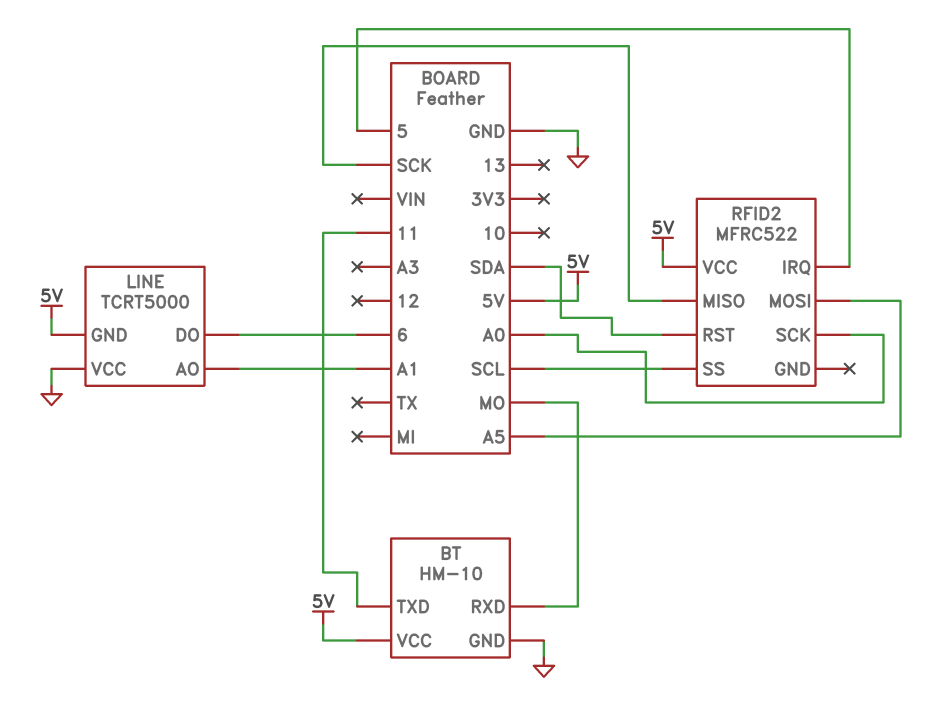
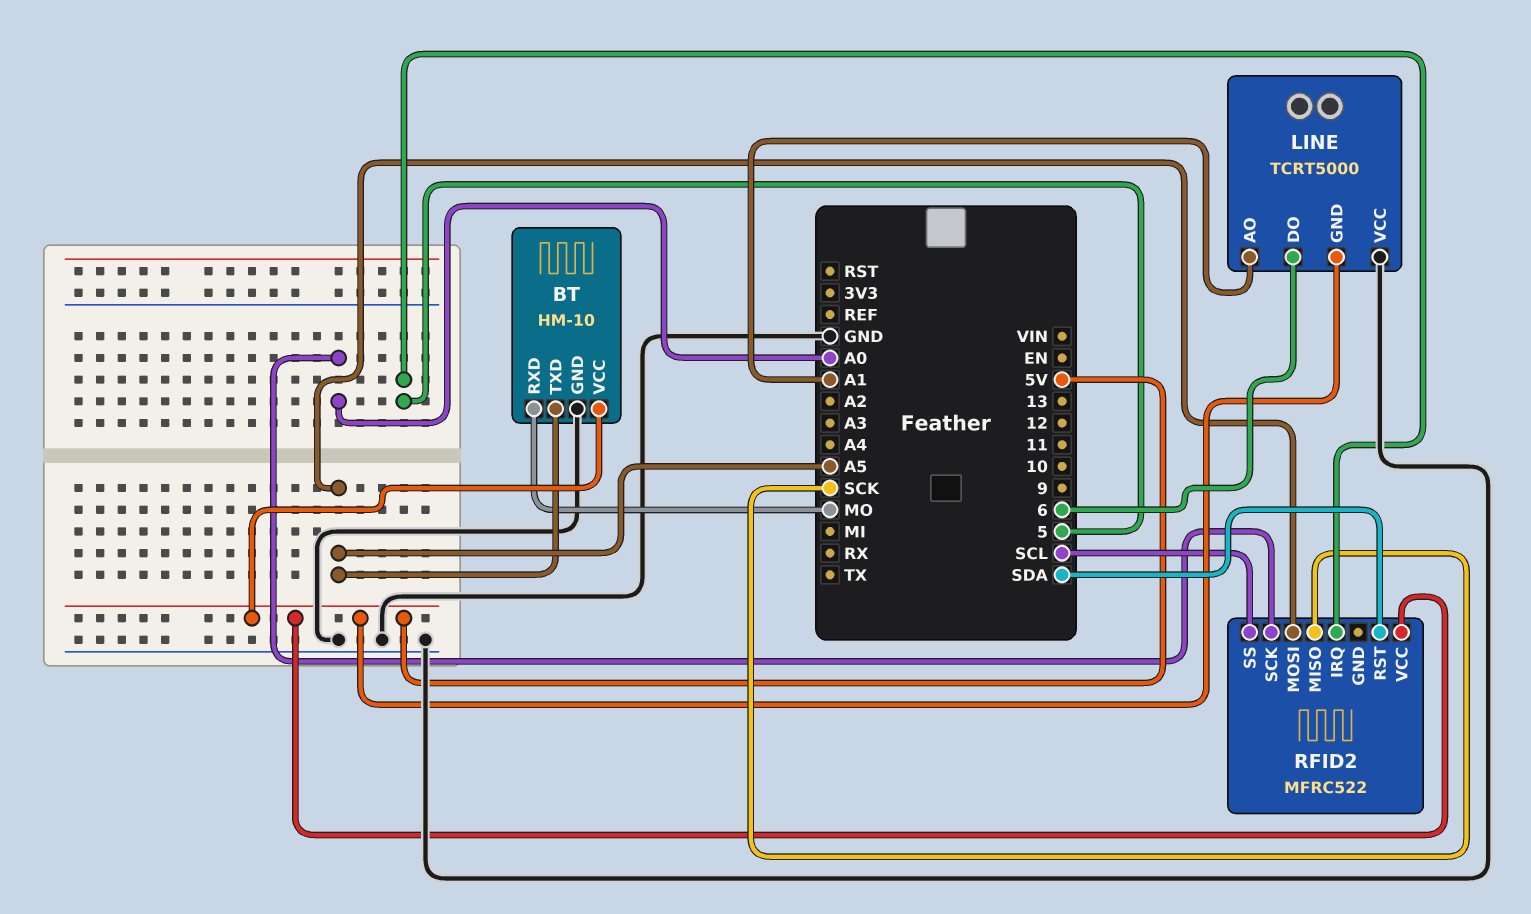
BT pin TXD: 11 -> A5

